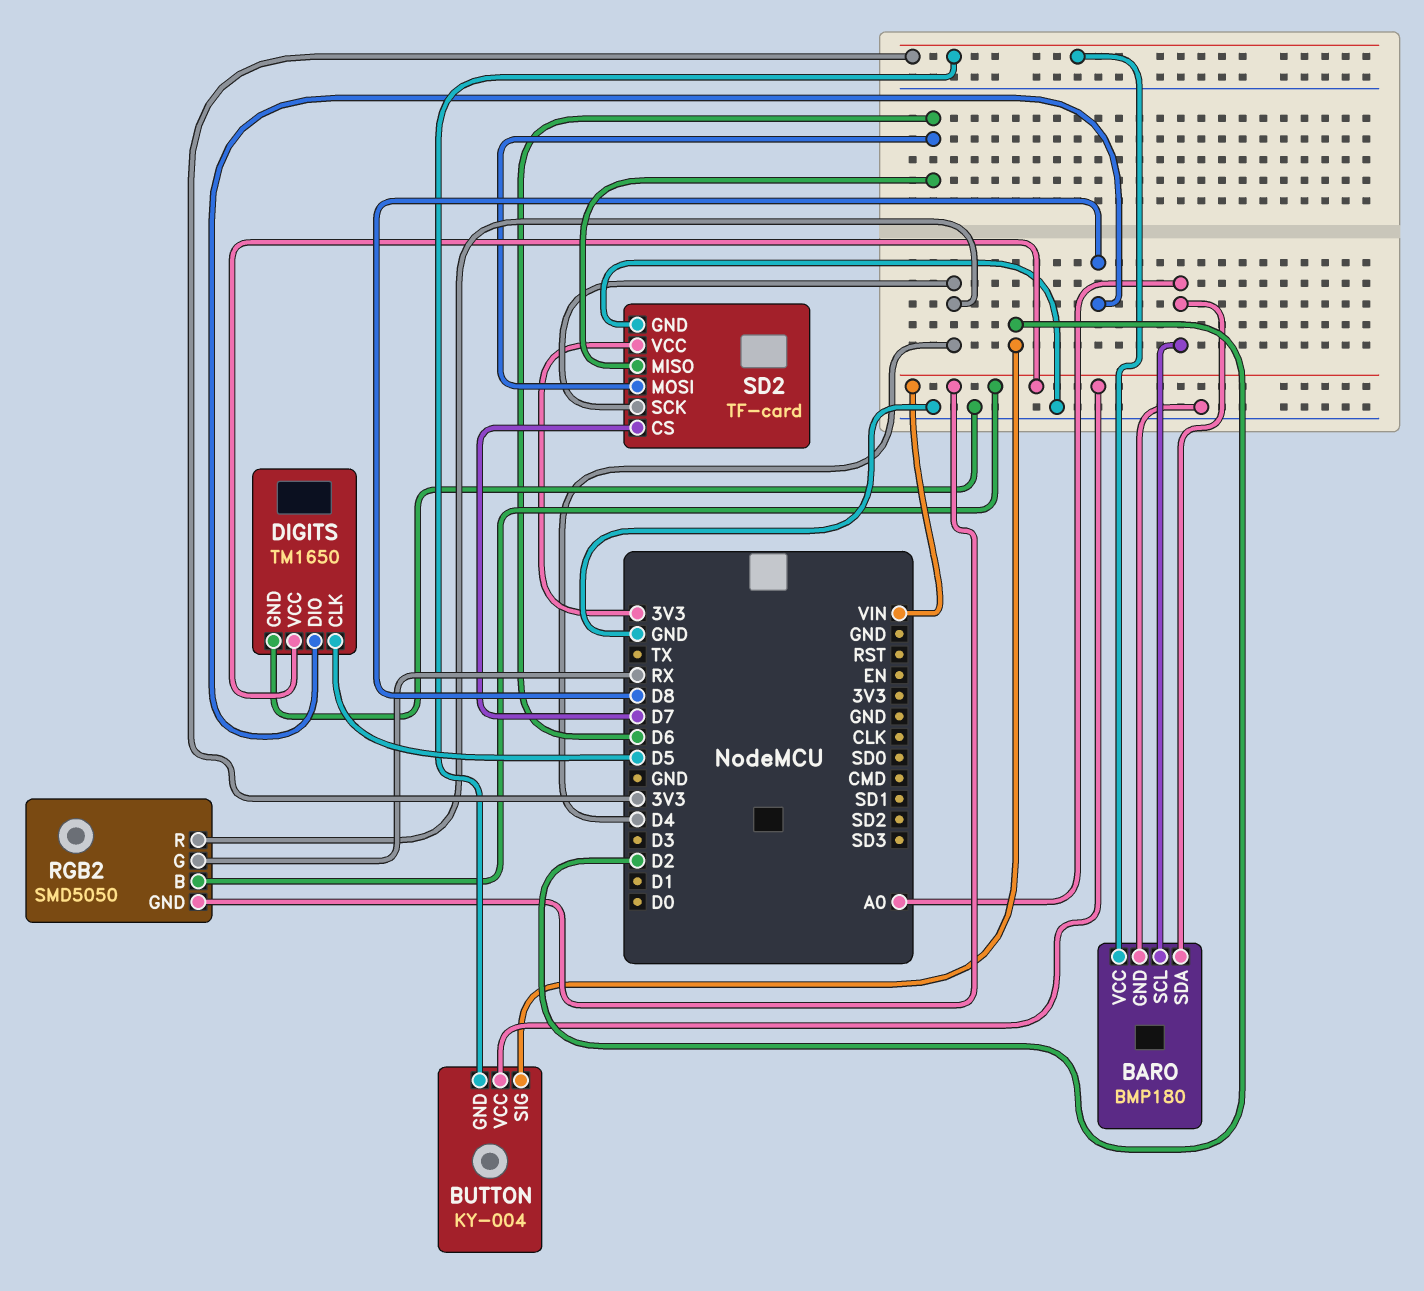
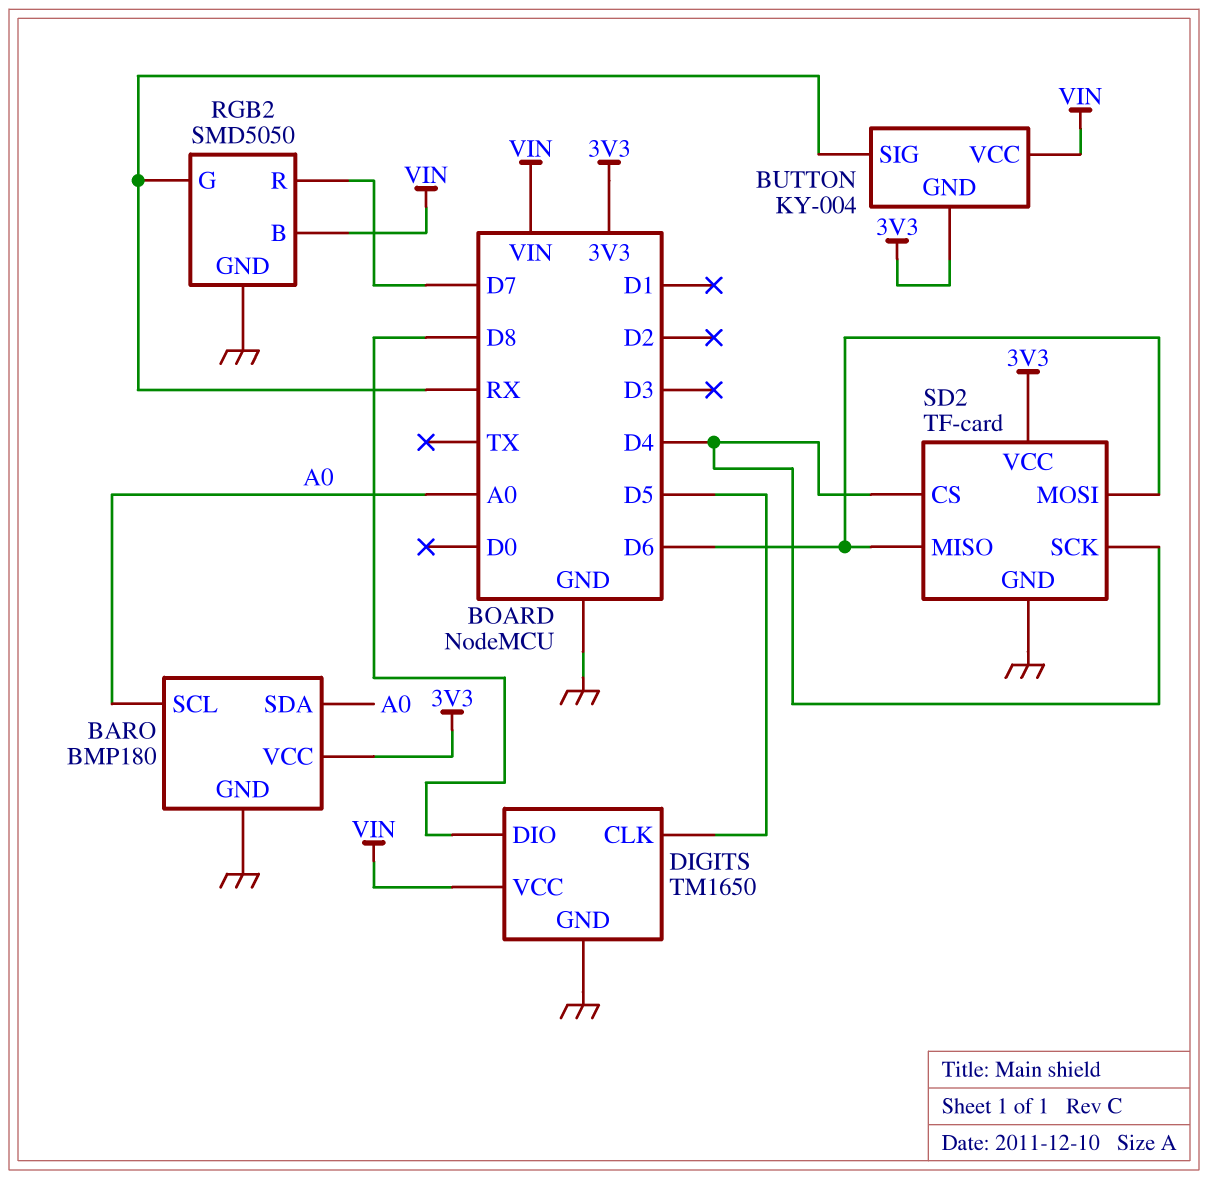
BUTTON pin SIG: D2 -> RX
RGB2 pin GND: VIN -> GND
RGB2 pin R: D4 -> D7
SD2 pin CS: D7 -> D4

